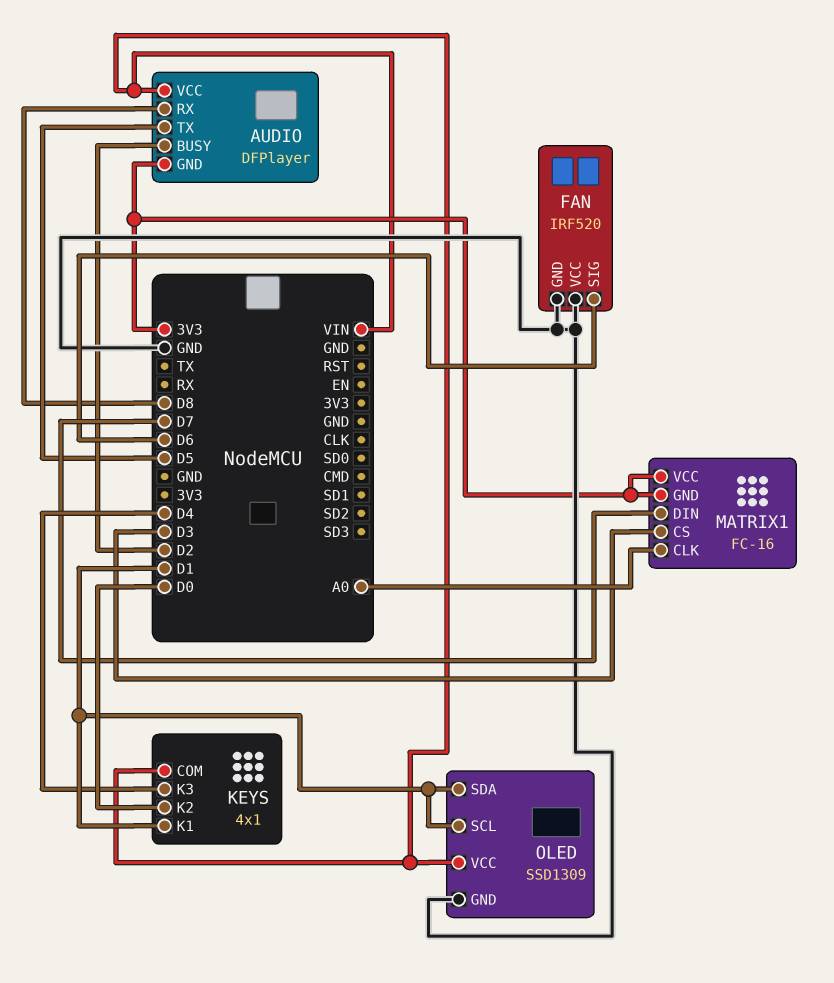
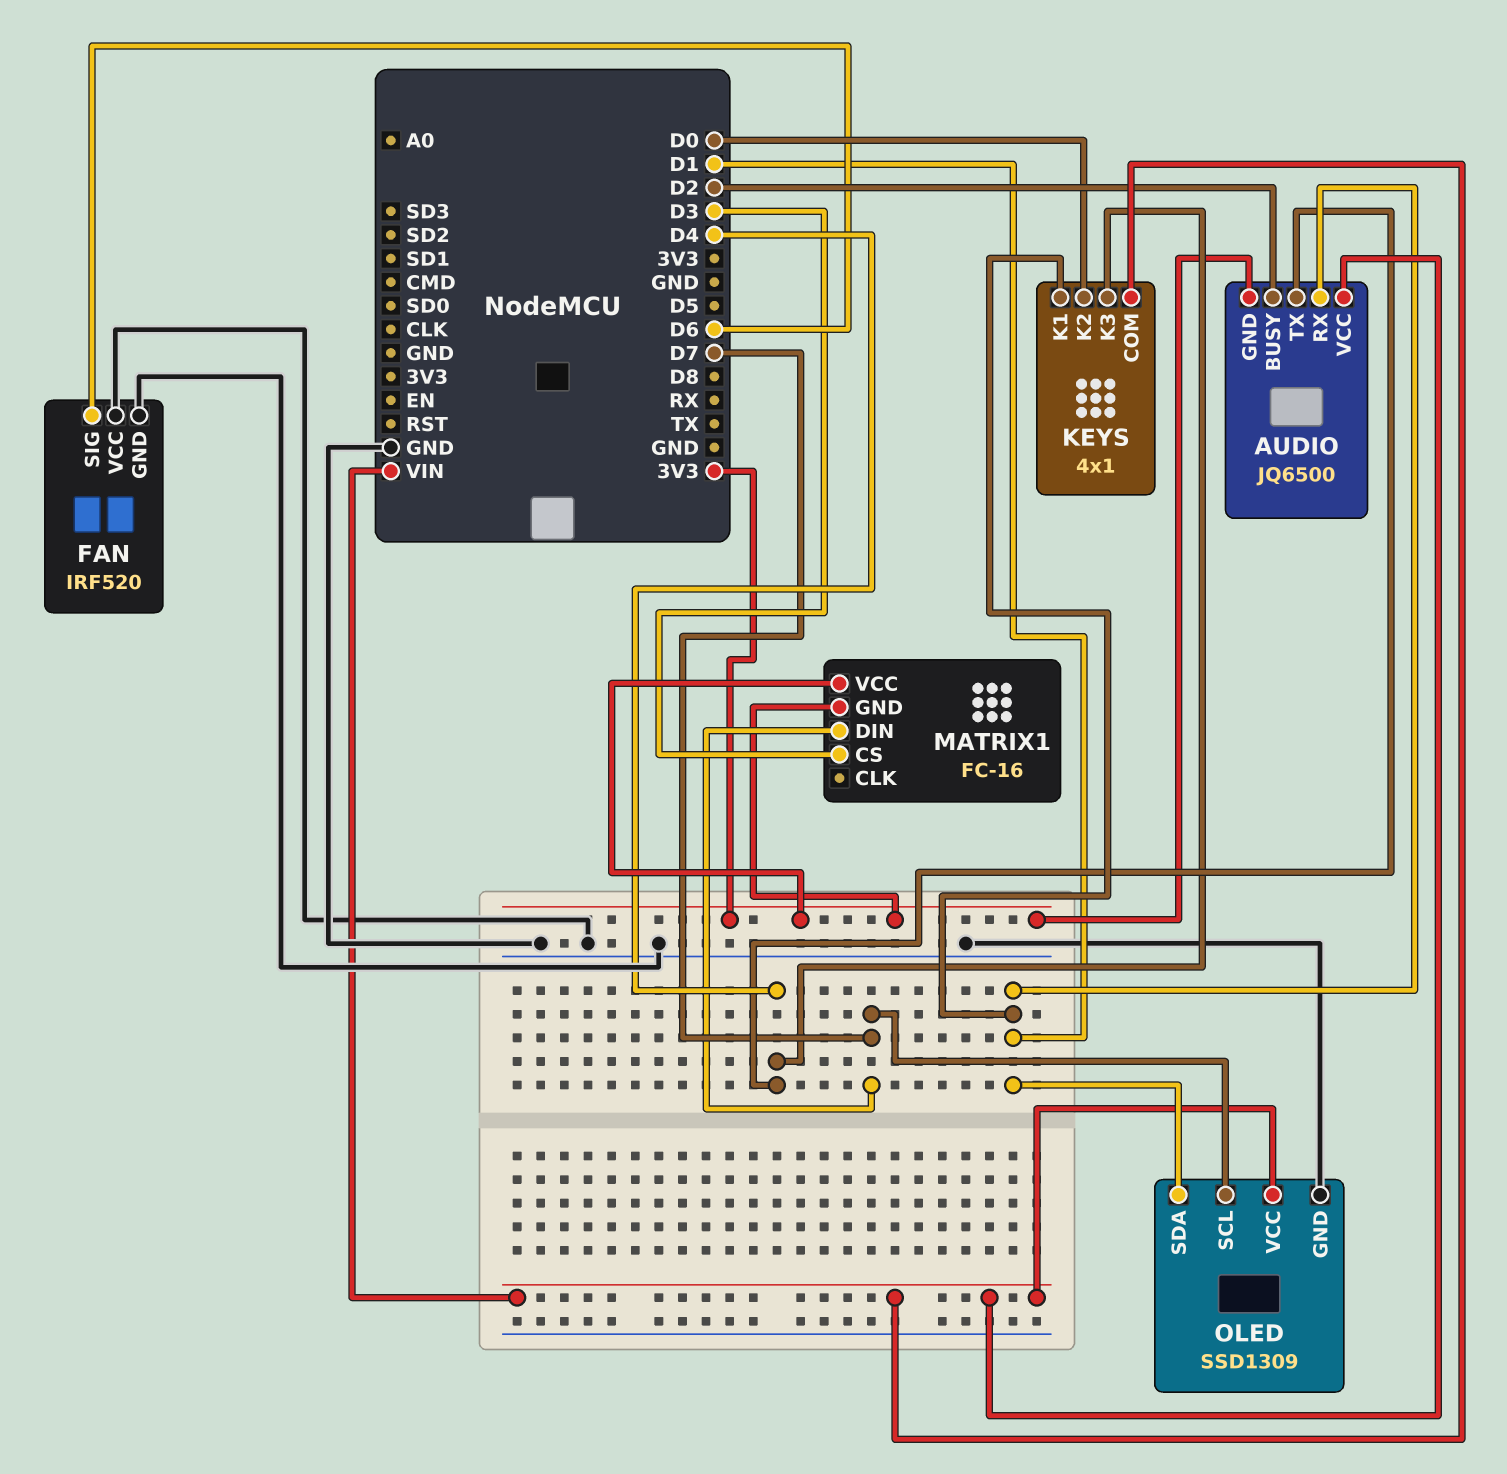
AUDIO: DFPlayer -> JQ6500
AUDIO pin RX: D8 -> D1
AUDIO pin TX: D5 -> D4
MATRIX1 pin CLK: A0 -> none
OLED pin SCL: D1 -> D7

